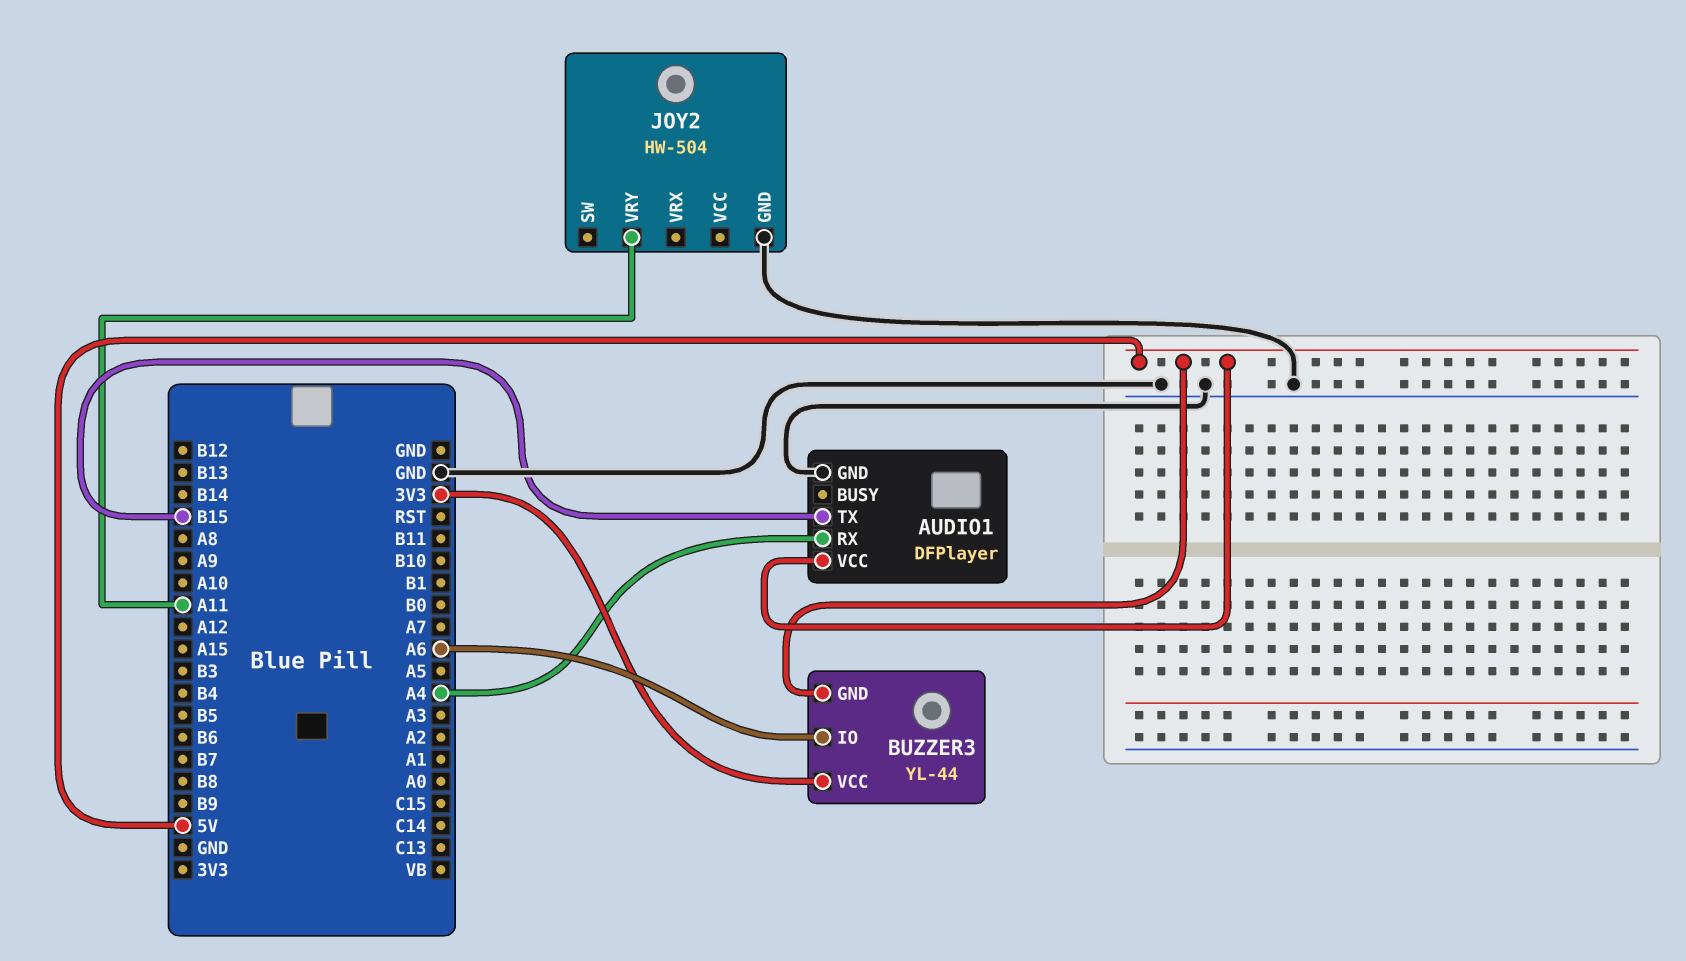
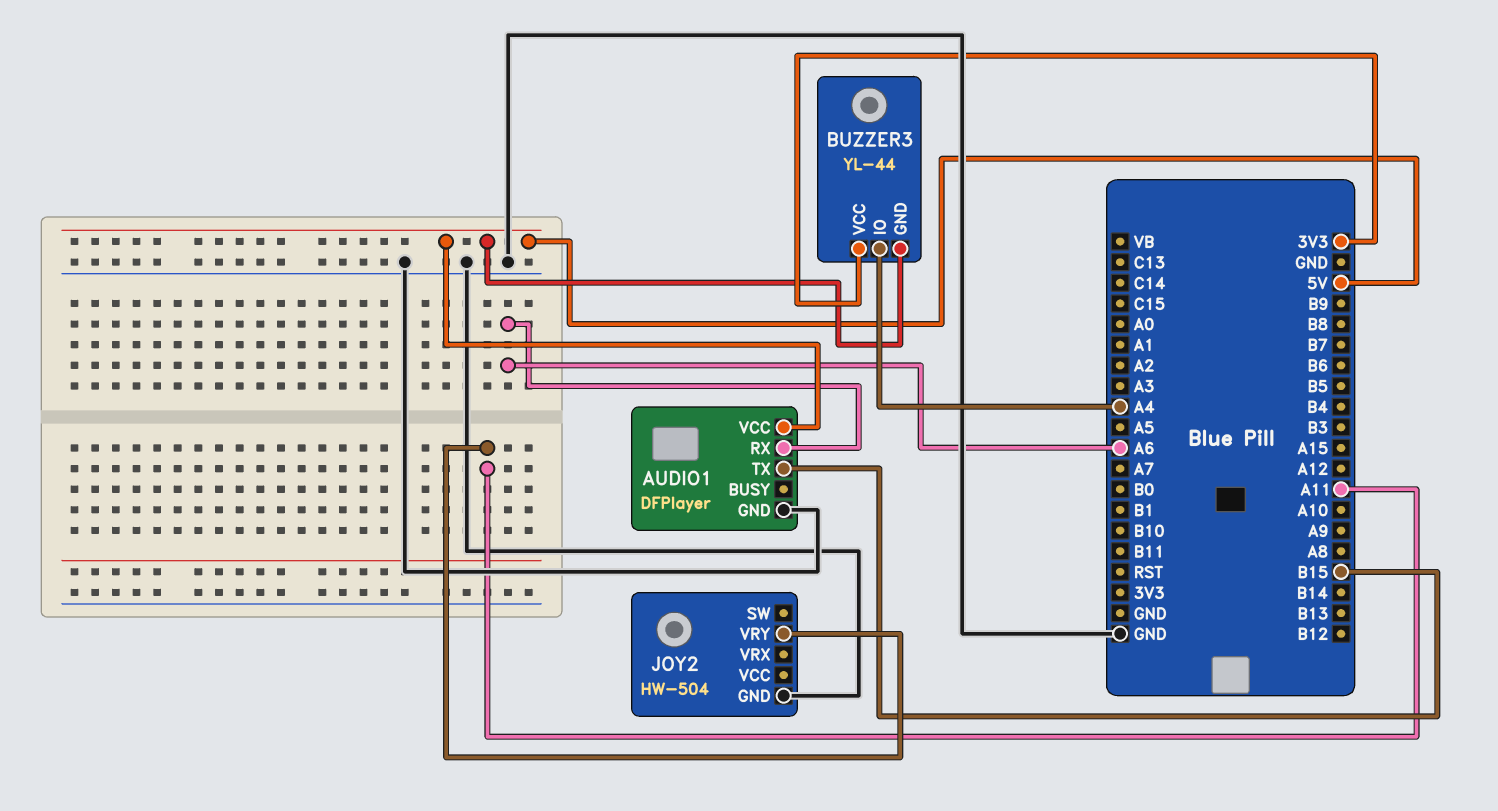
AUDIO1 pin RX: A4 -> A6
BUZZER3 pin IO: A6 -> A4

